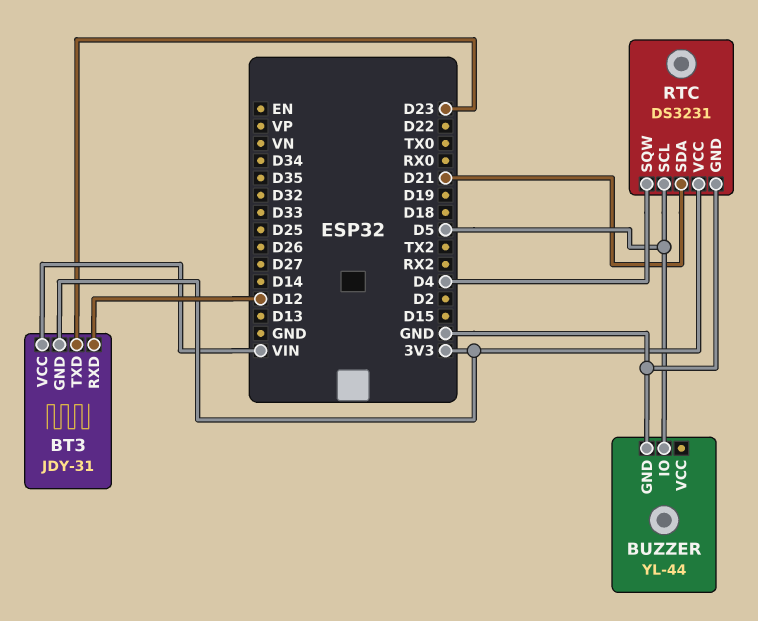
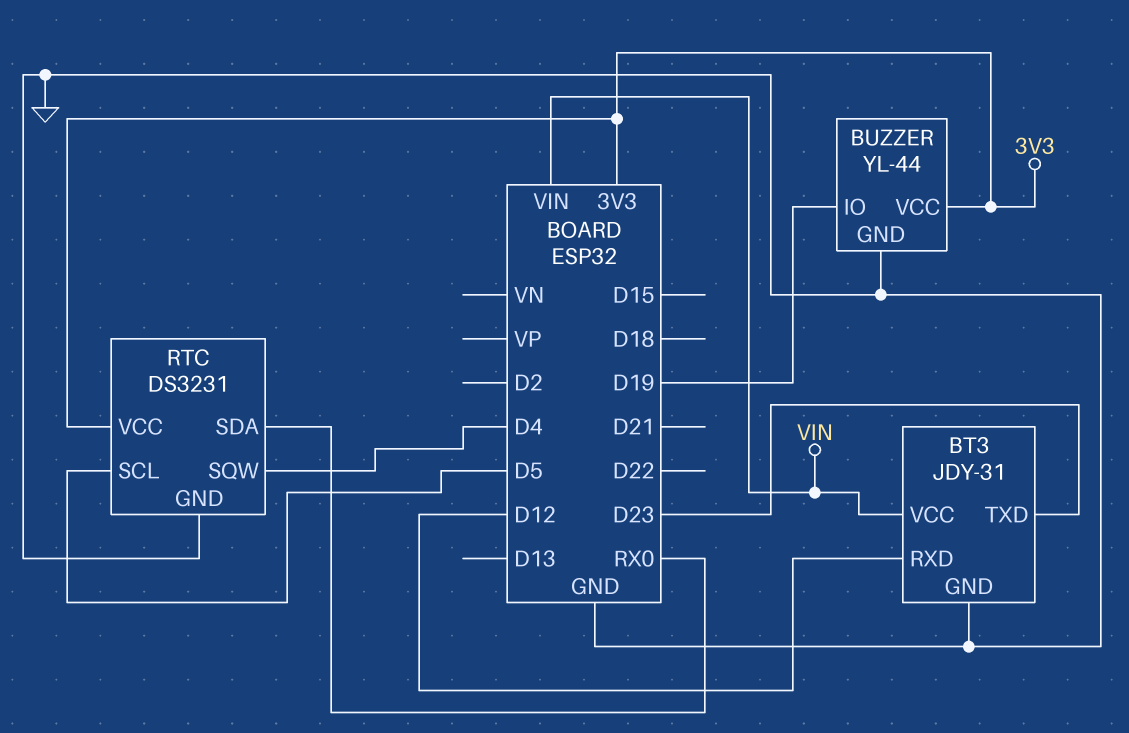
BT3 pin GND: 3V3 -> GND
BUZZER pin IO: D5 -> D19
BUZZER pin VCC: none -> 3V3
RTC pin SDA: D21 -> RX0

